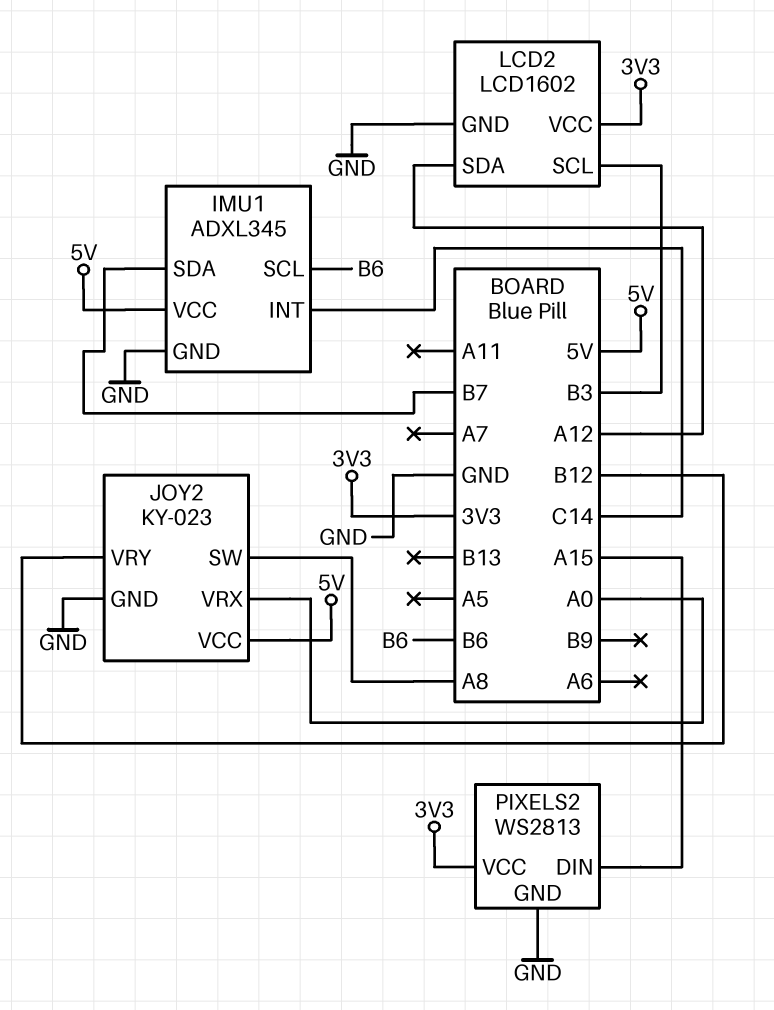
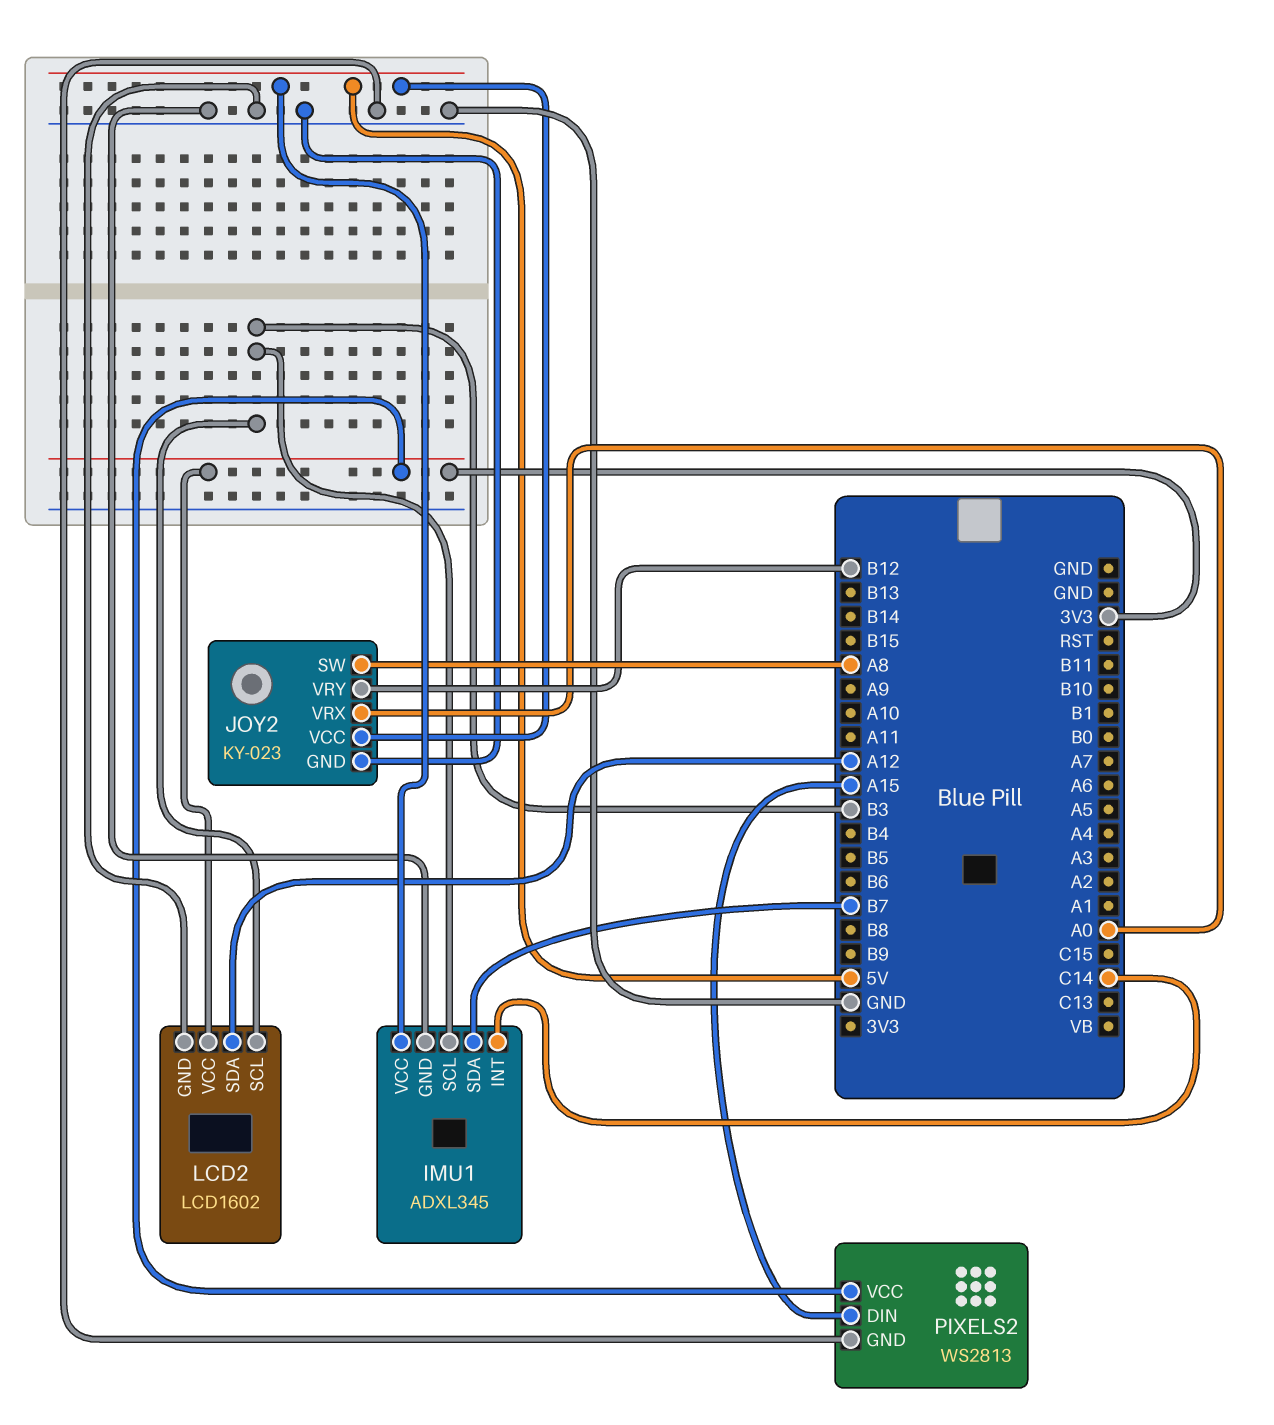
IMU1 pin SCL: B6 -> B3

